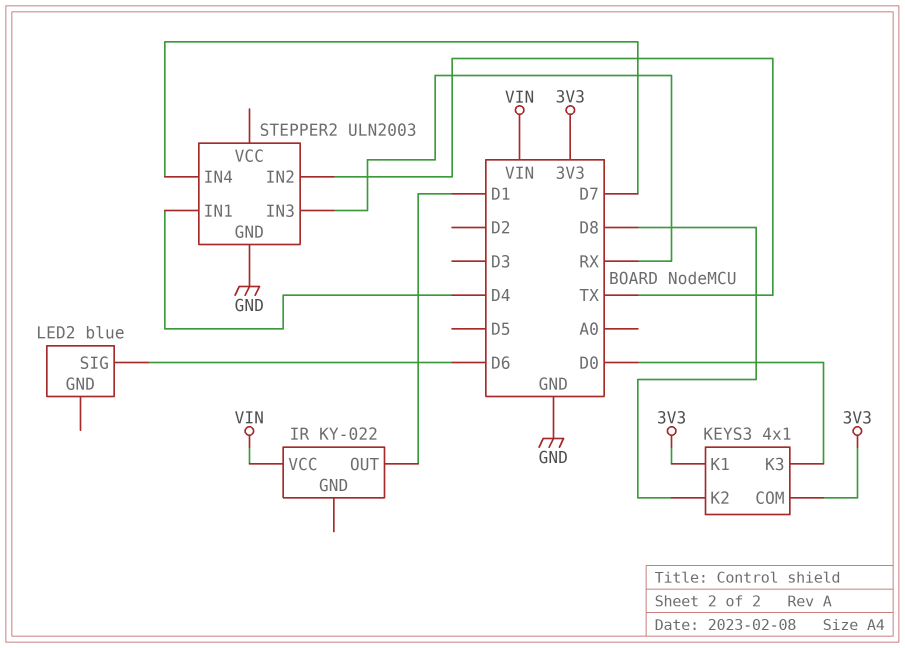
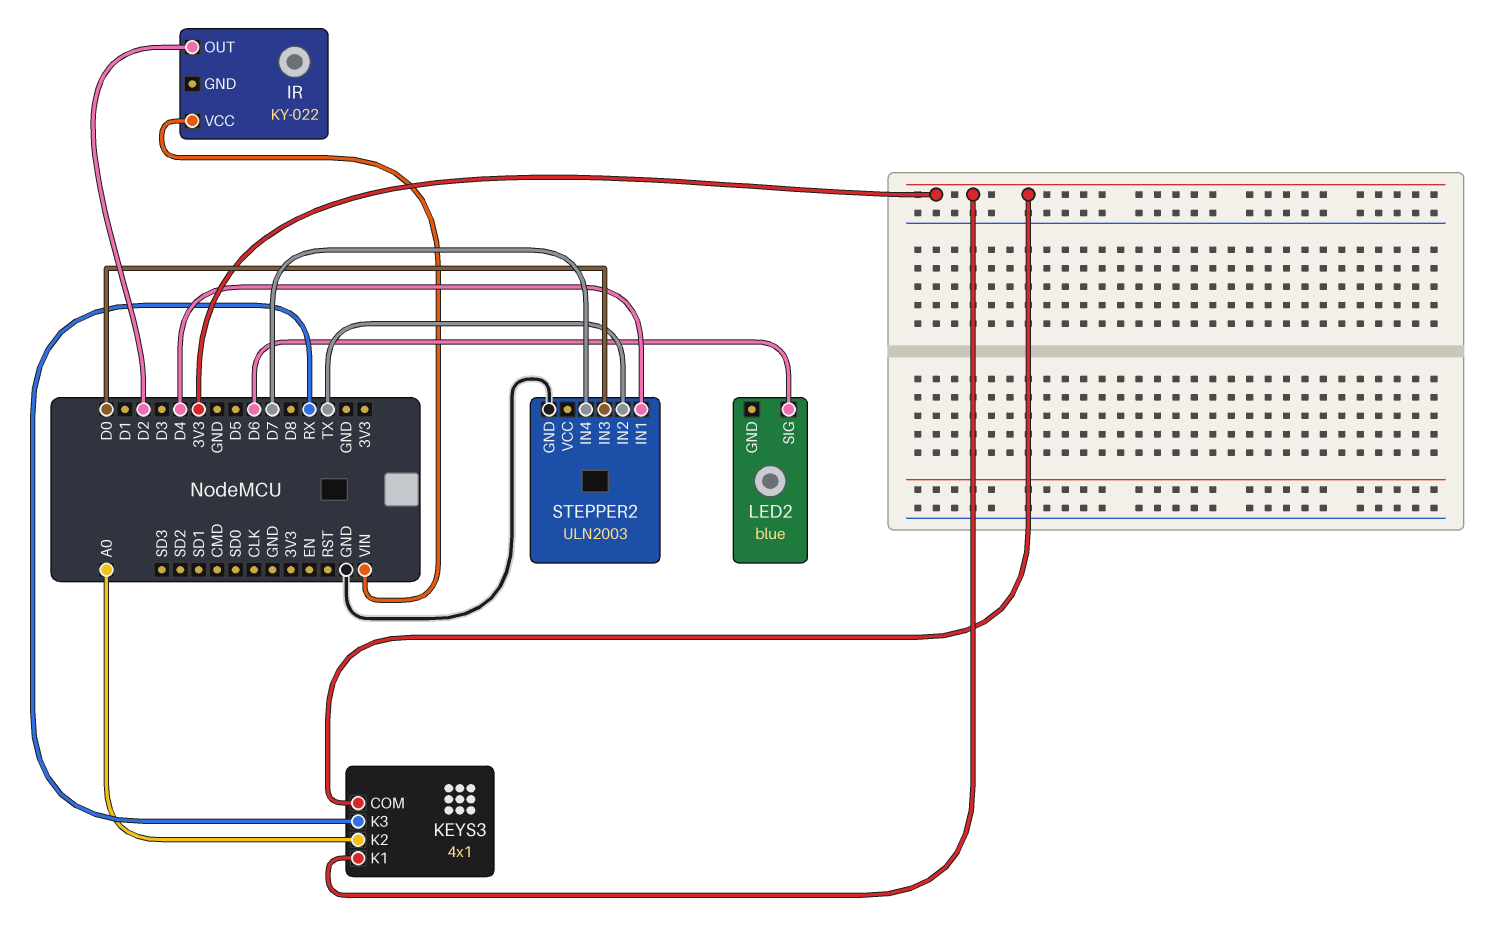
IR pin OUT: D1 -> D2
KEYS3 pin K2: D8 -> A0
KEYS3 pin K3: D0 -> RX
STEPPER2 pin IN3: RX -> D0

